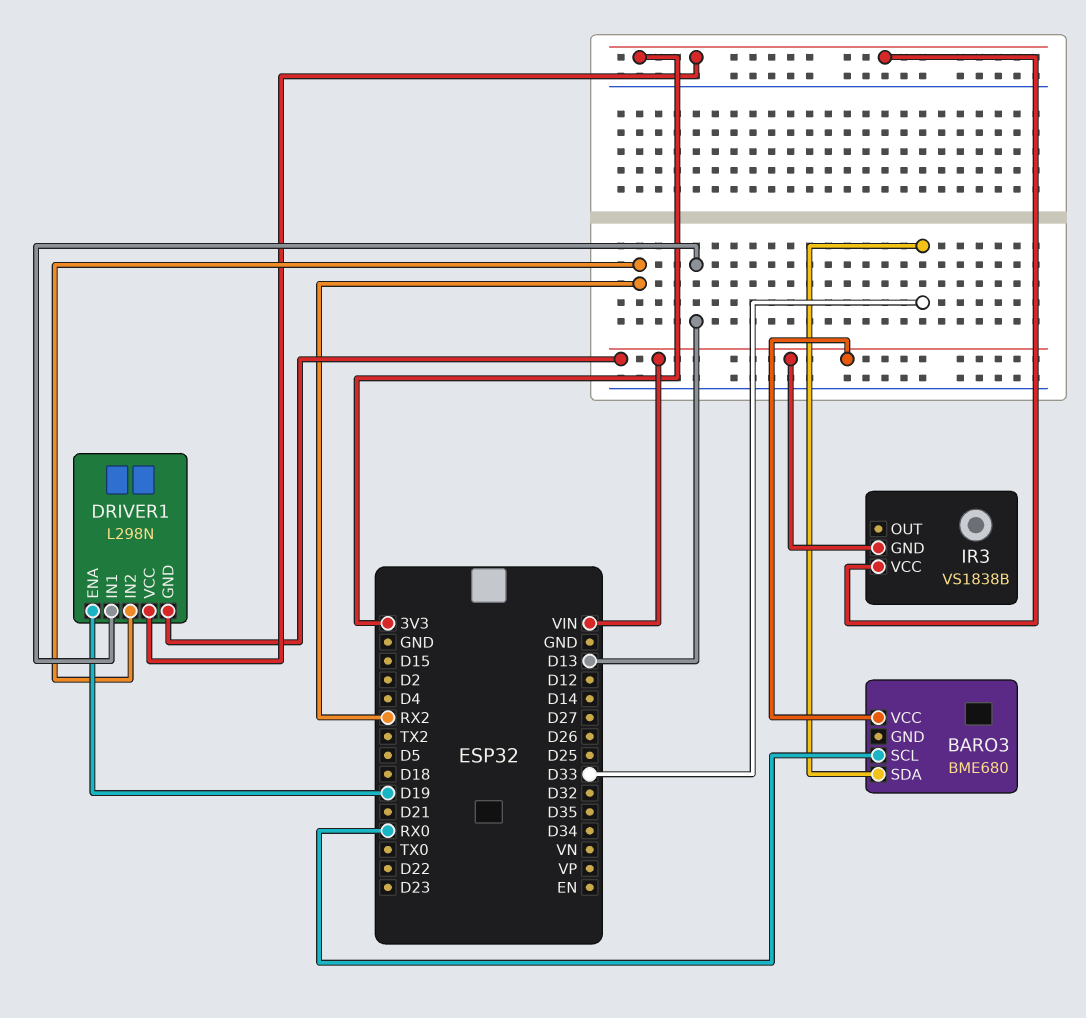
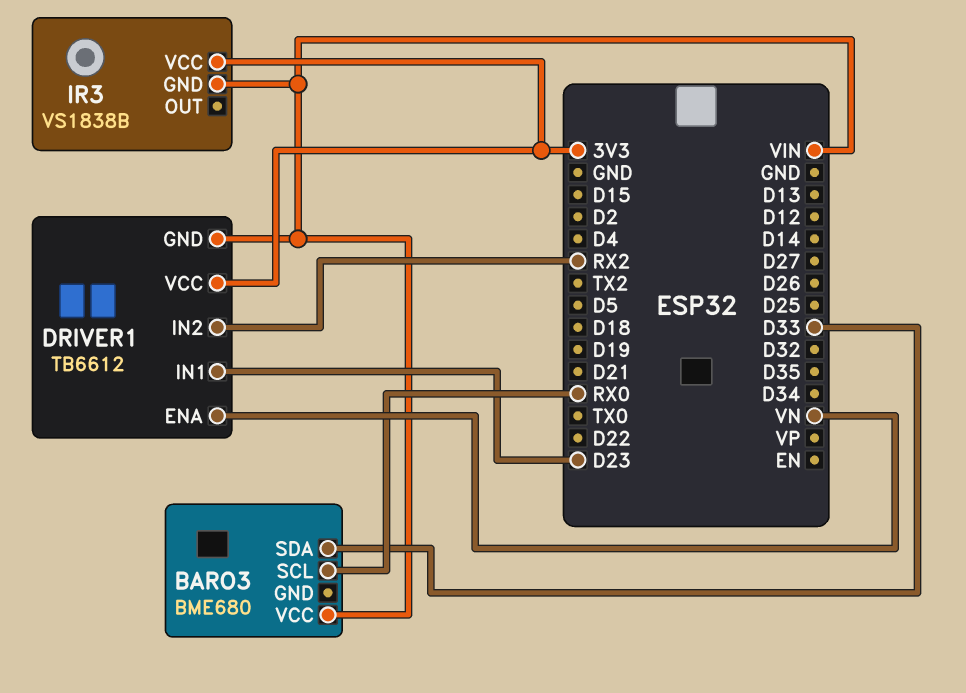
DRIVER1: L298N -> TB6612
DRIVER1 pin ENA: D19 -> VN
DRIVER1 pin IN1: D13 -> D23

